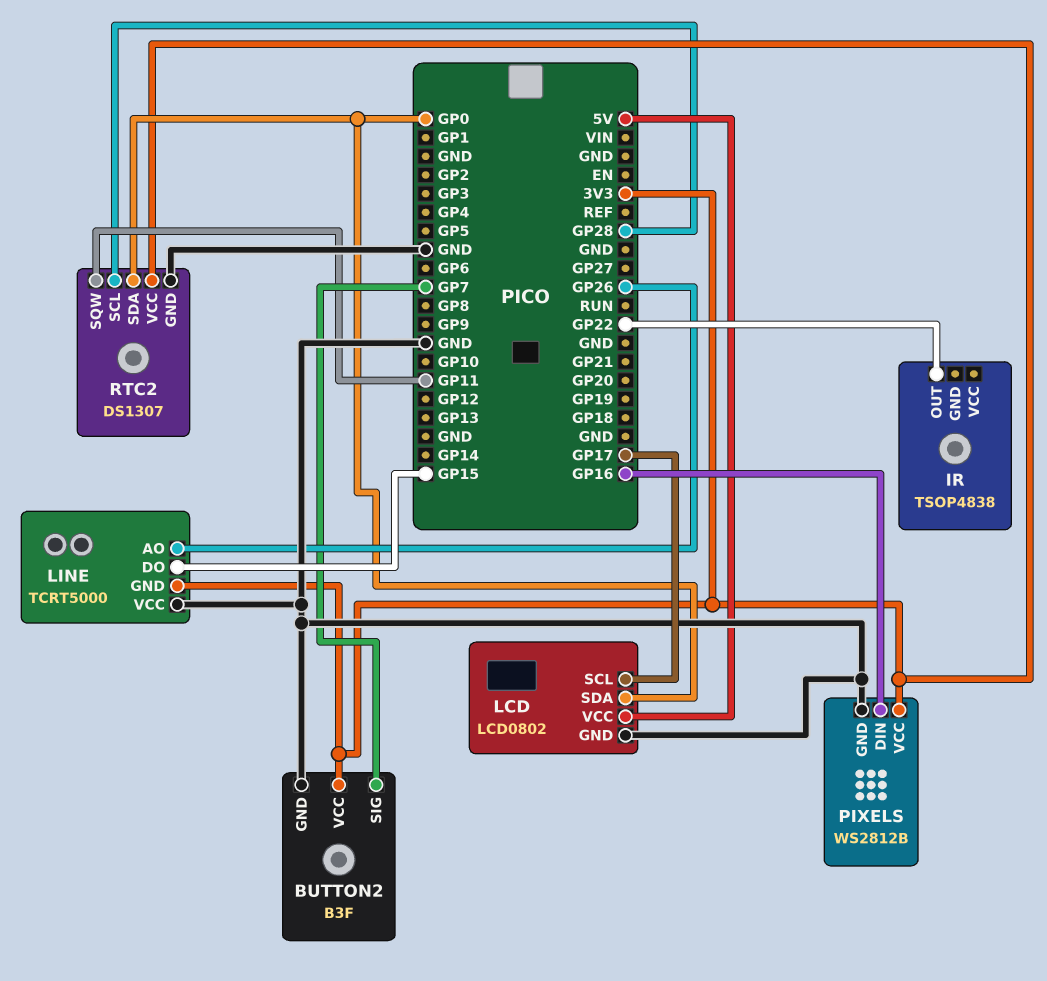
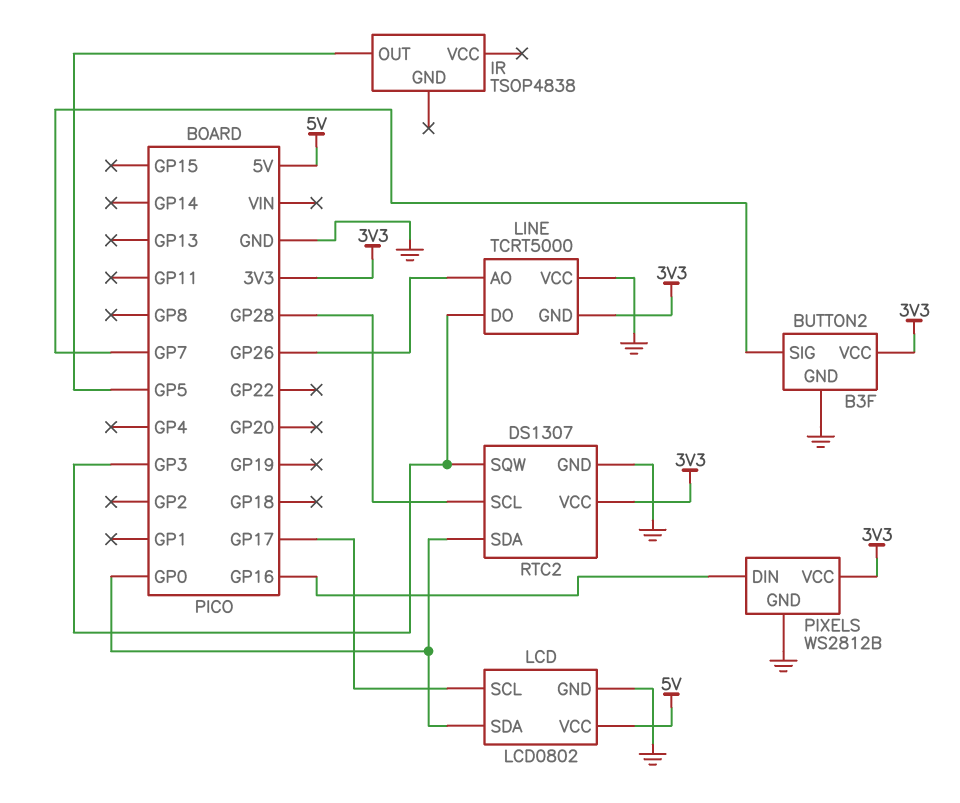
IR pin OUT: GP22 -> GP5
LINE pin DO: GP15 -> GP3
RTC2 pin SQW: GP11 -> GP3

